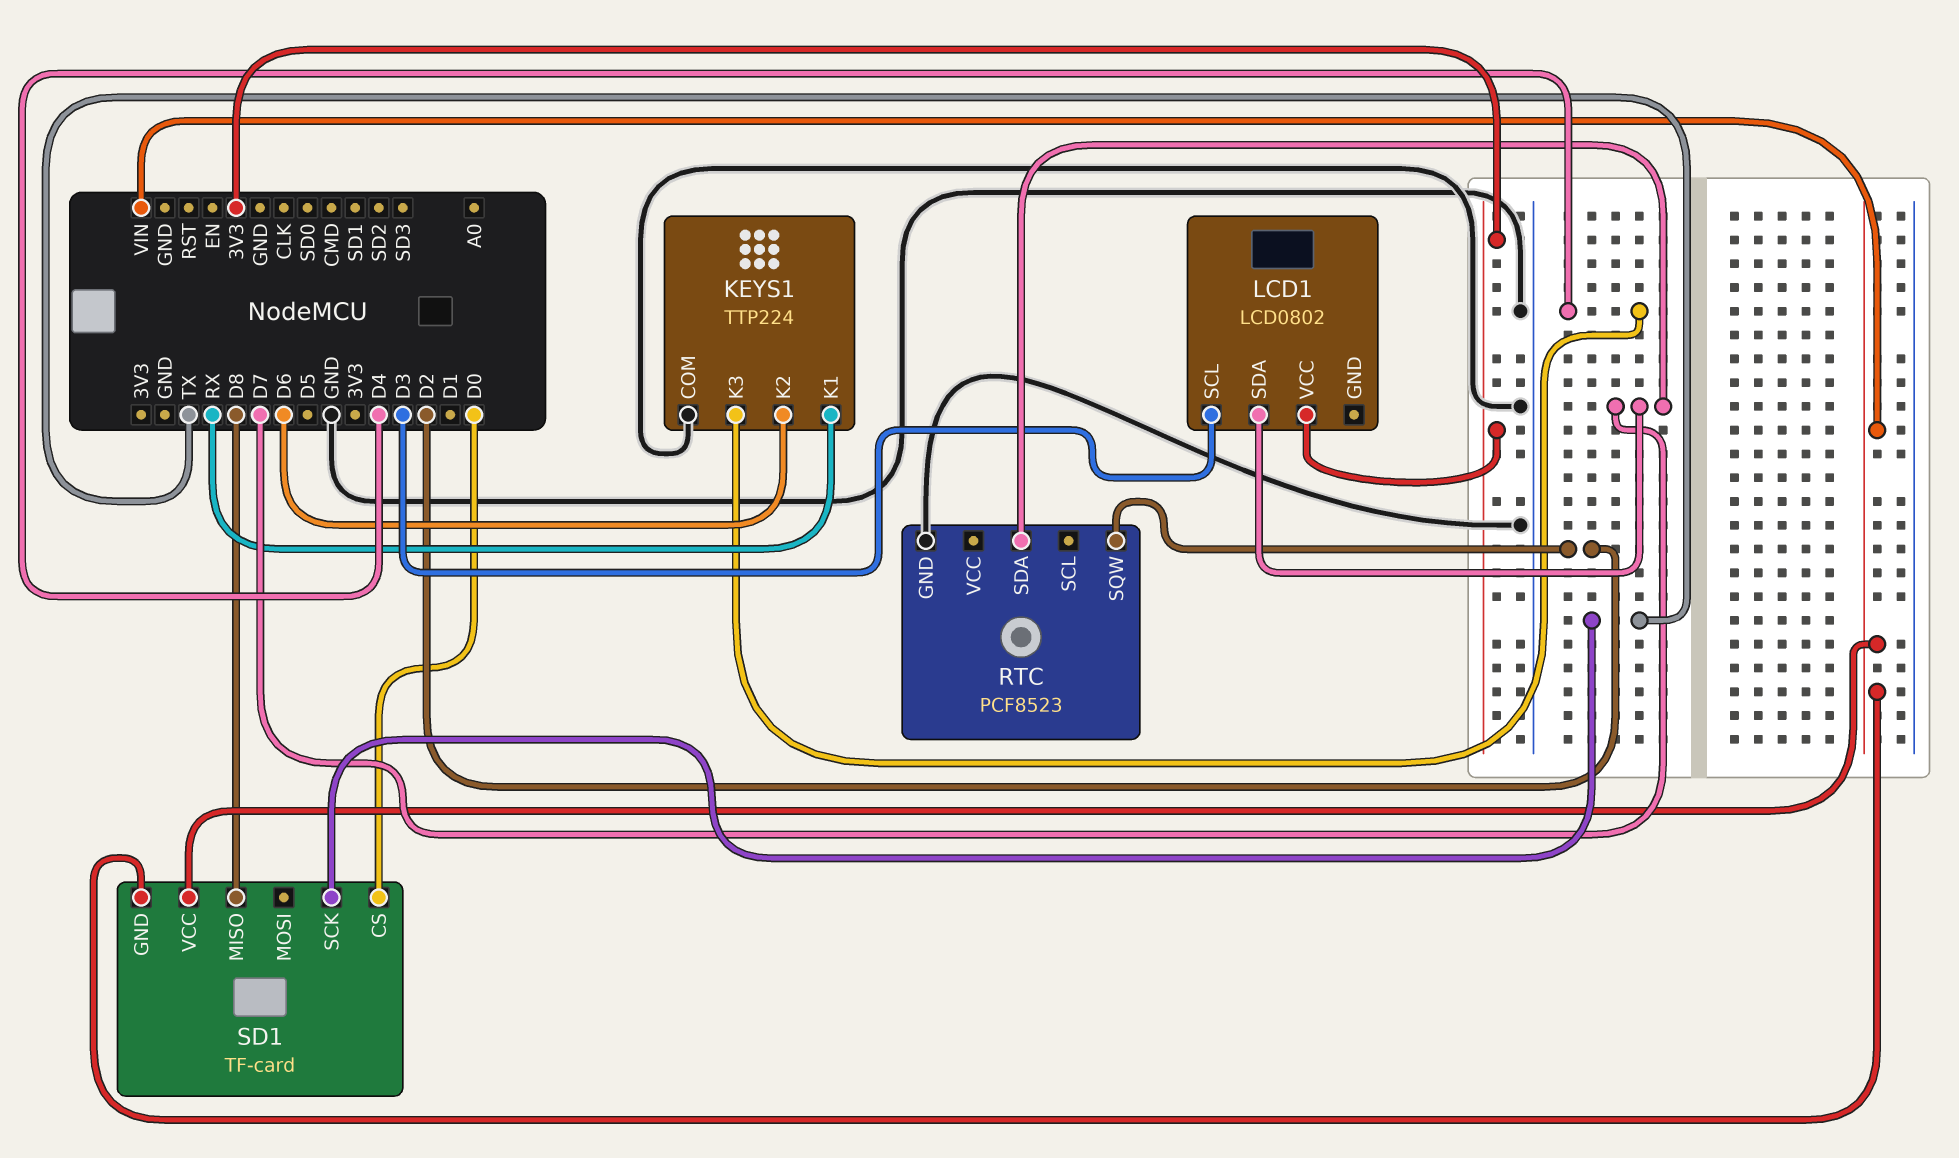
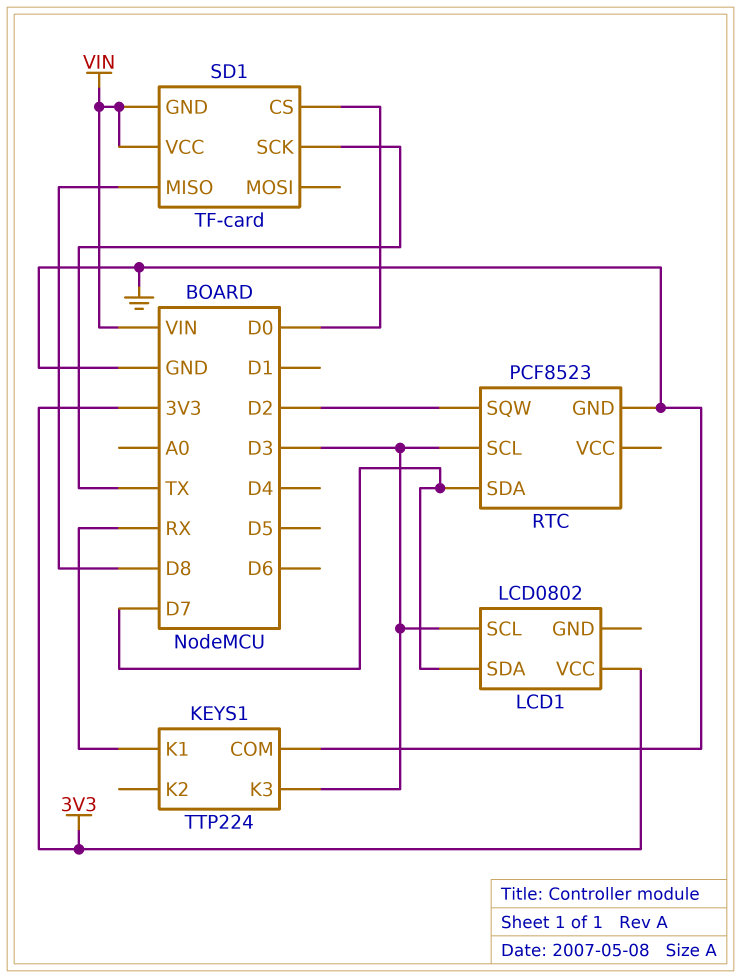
KEYS1 pin K2: D6 -> none
KEYS1 pin K3: D4 -> D3
RTC pin SCL: none -> D3

